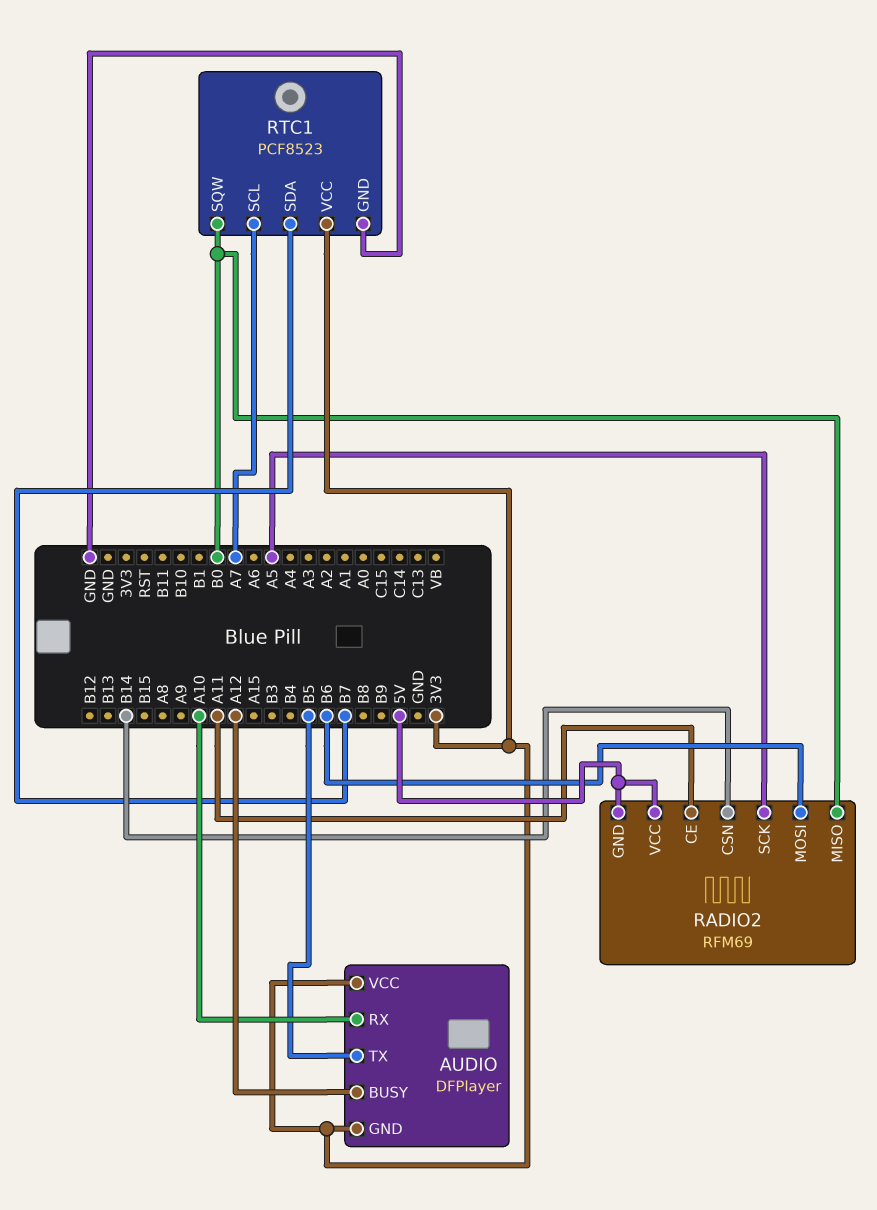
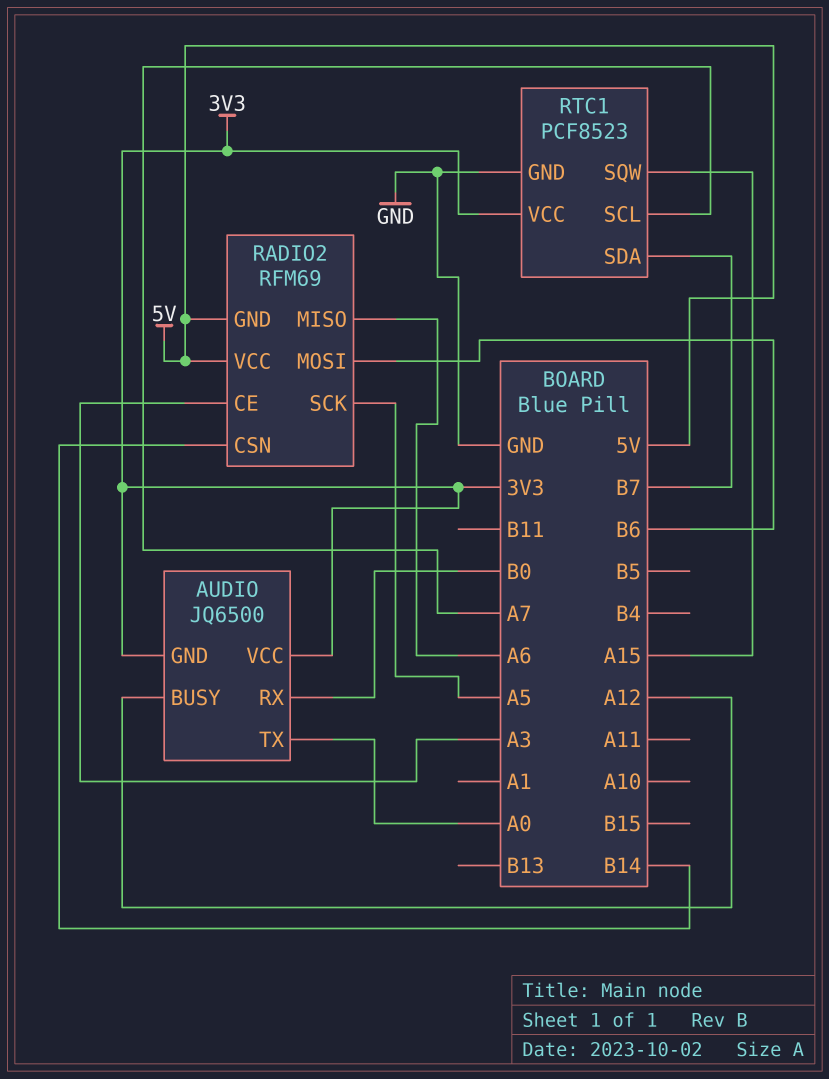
AUDIO: DFPlayer -> JQ6500
AUDIO pin RX: A10 -> B0
AUDIO pin TX: B5 -> A0
RADIO2 pin CE: A11 -> A3
RADIO2 pin MISO: B0 -> A6
RTC1 pin SQW: B0 -> A15

